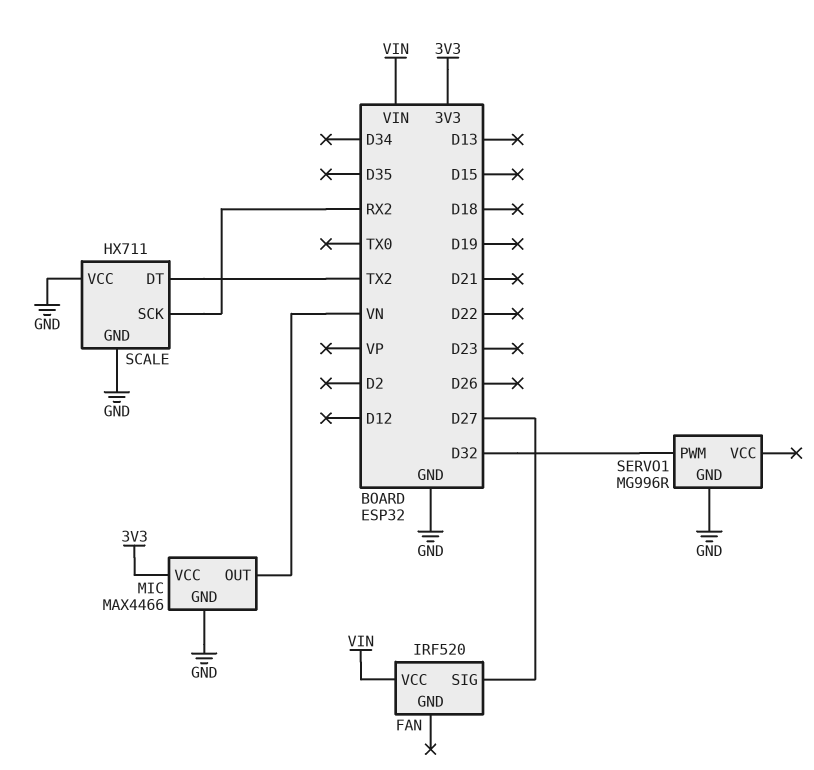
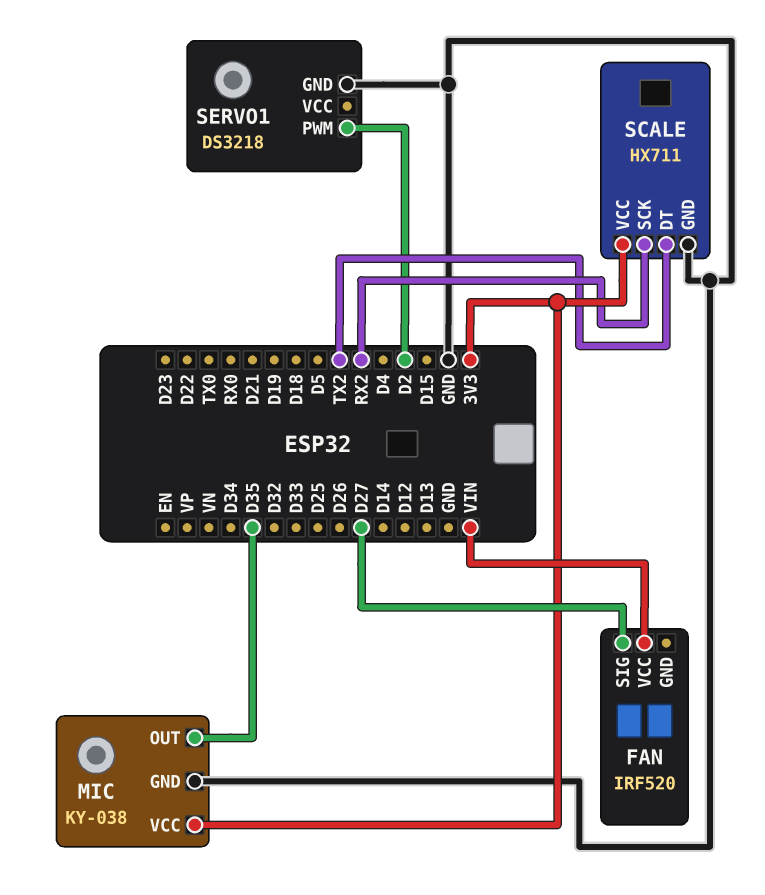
MIC: MAX4466 -> KY-038
MIC pin OUT: VN -> D35
SCALE pin VCC: GND -> 3V3
SERVO1: MG996R -> DS3218
SERVO1 pin PWM: D32 -> D2

